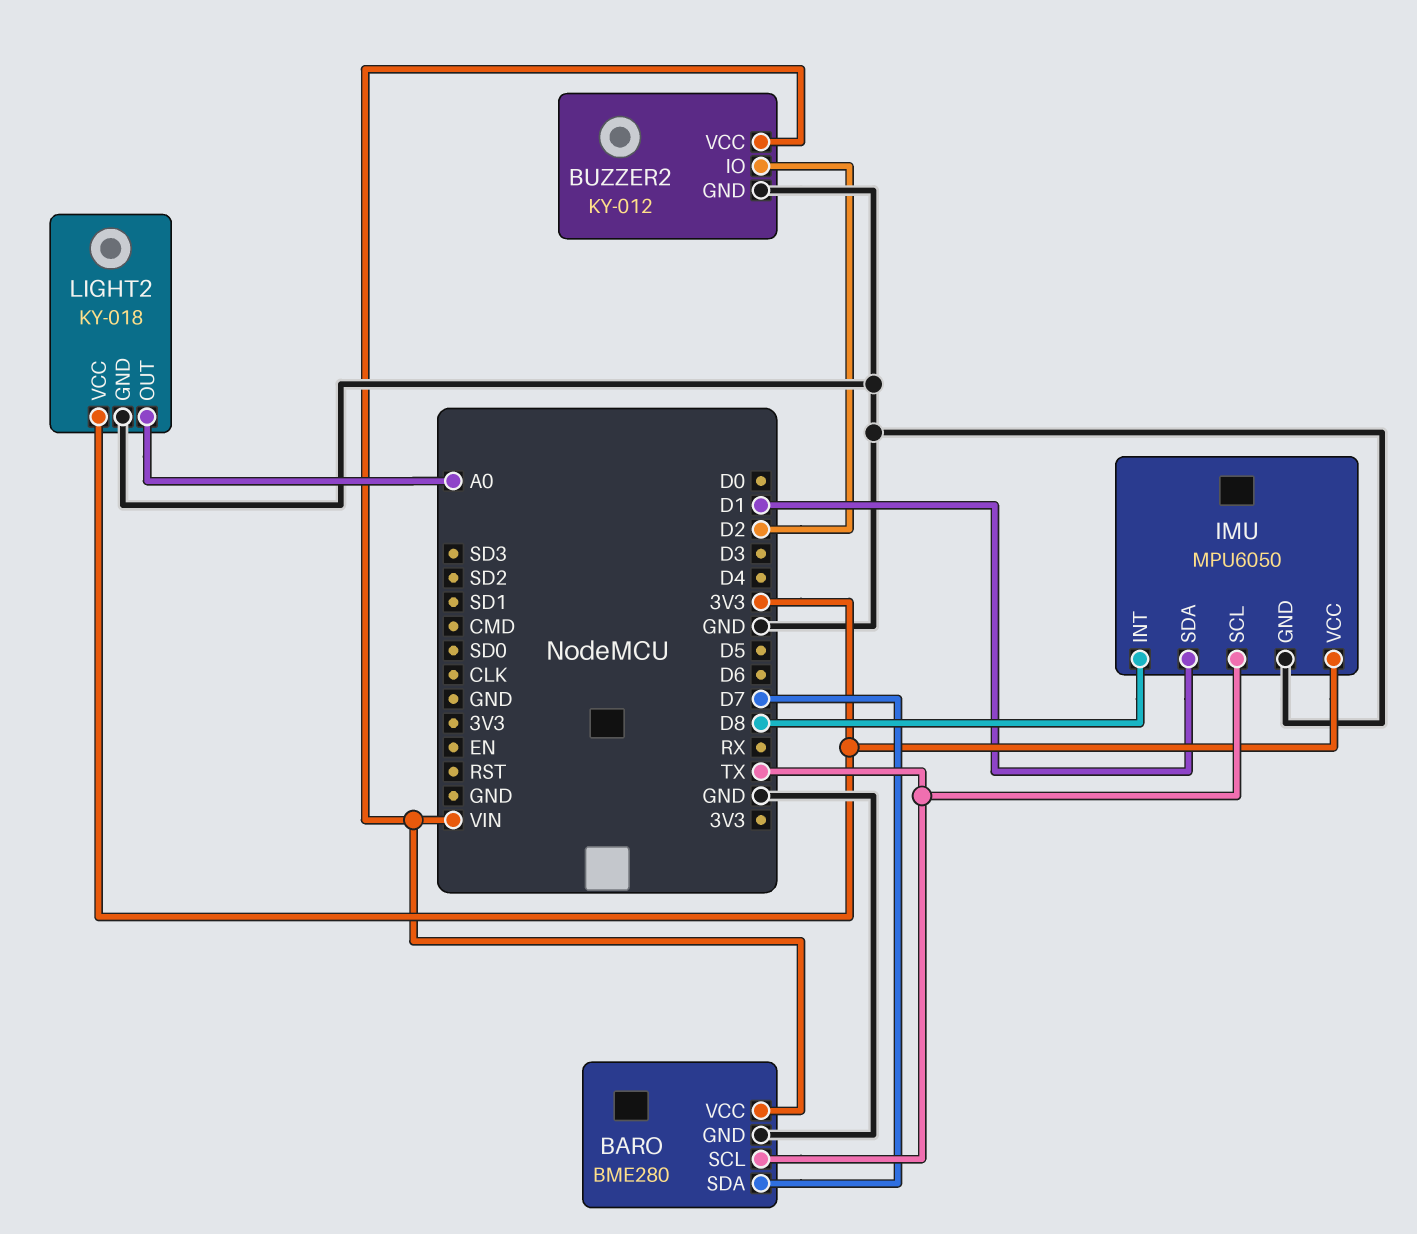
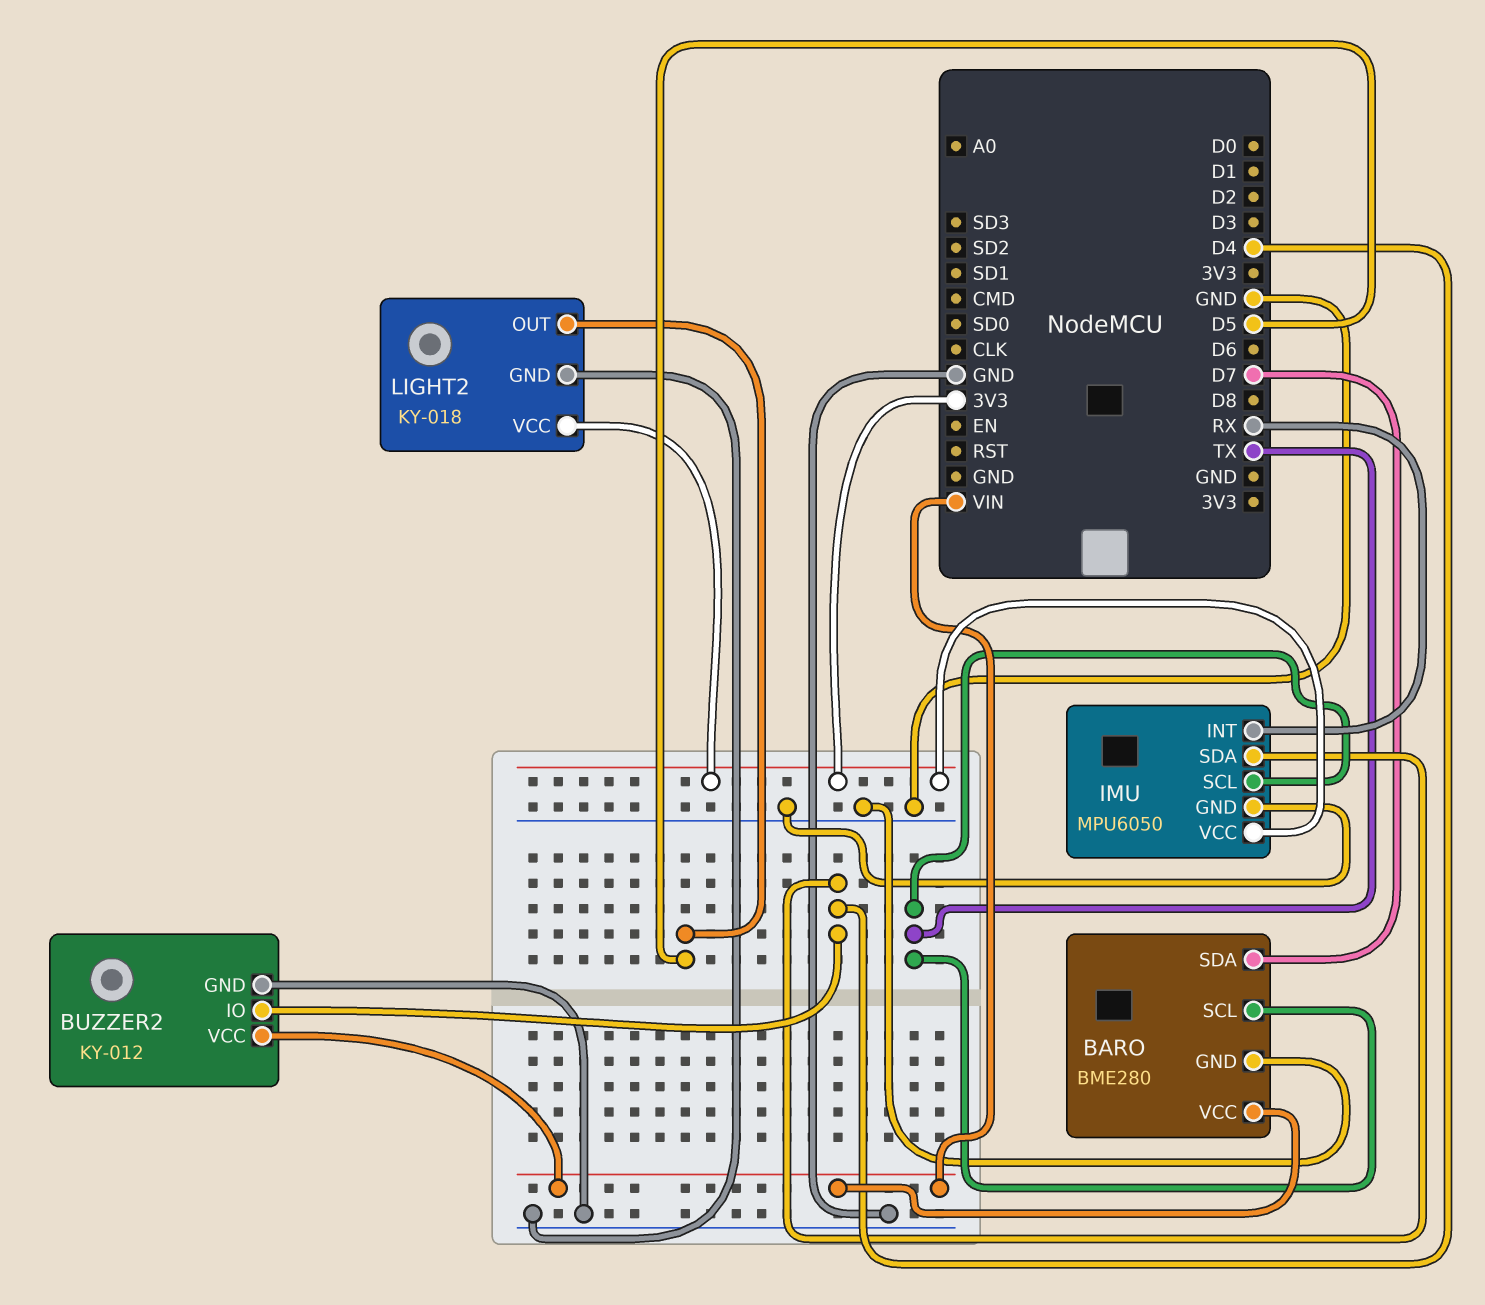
BUZZER2 pin IO: D2 -> D4
IMU pin INT: D8 -> RX
IMU pin SDA: D1 -> D4
LIGHT2 pin OUT: A0 -> D5

